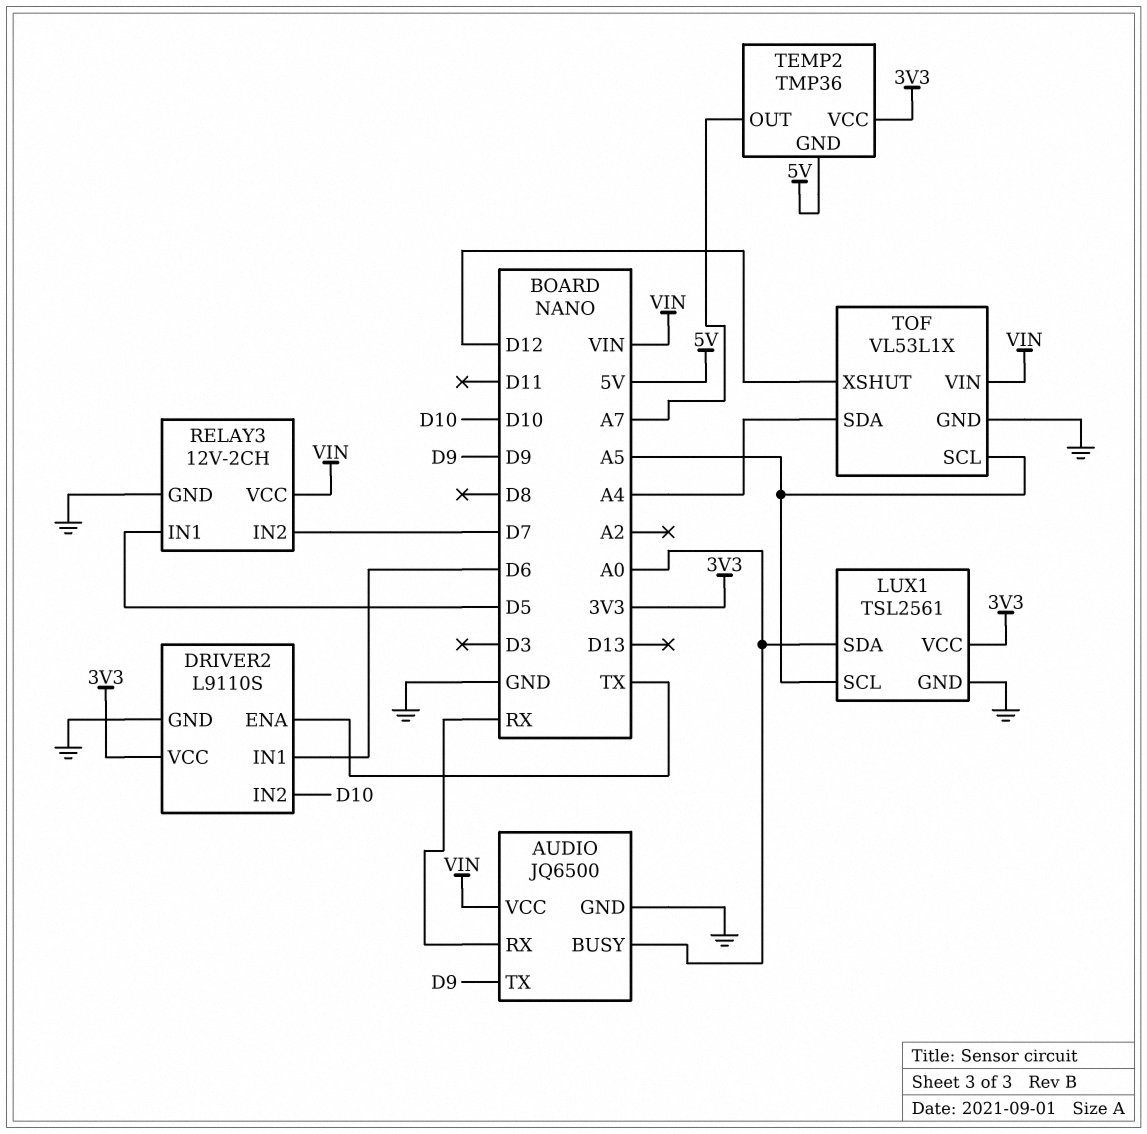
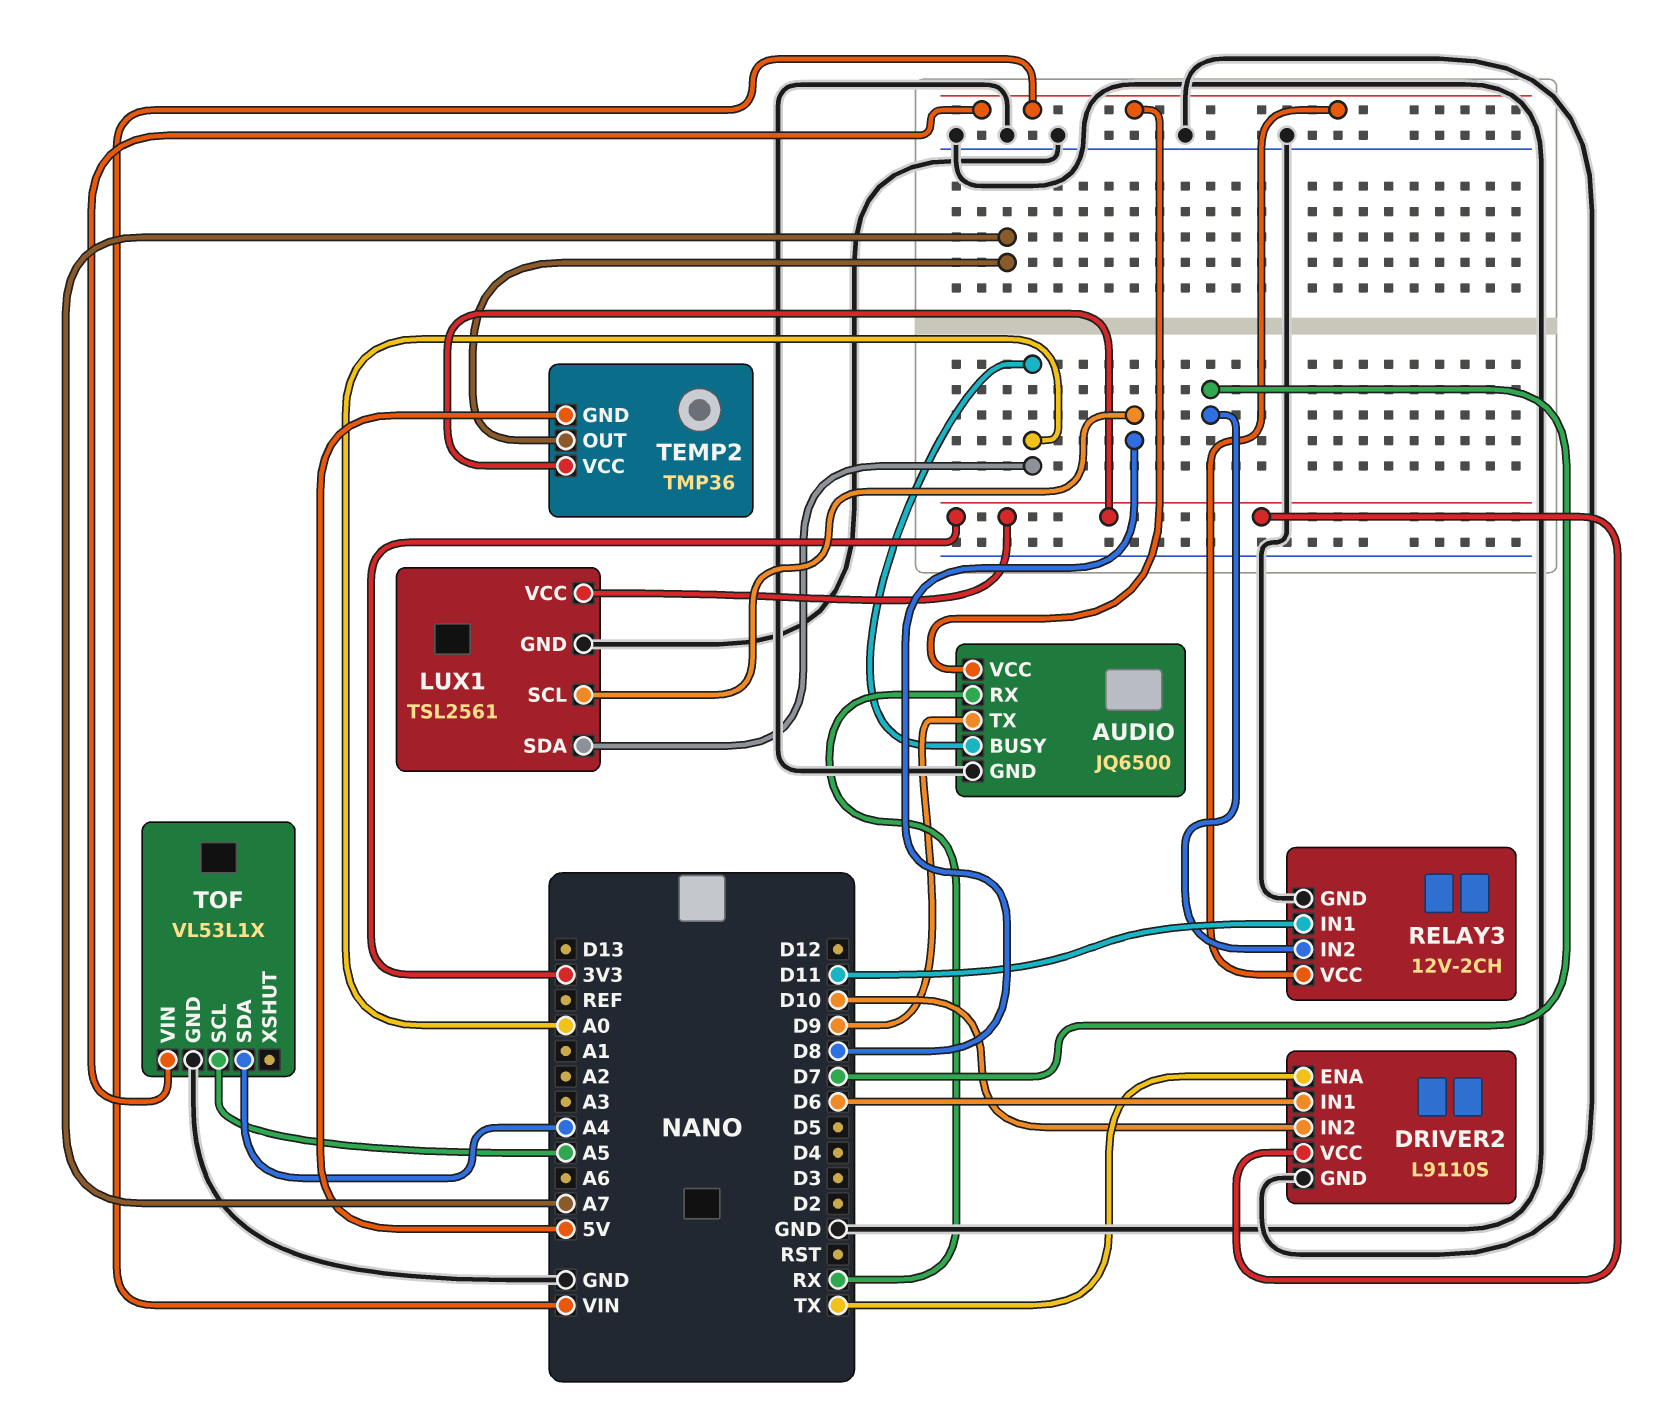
LUX1 pin SCL: A5 -> D8
RELAY3 pin IN1: D5 -> D11
TOF pin XSHUT: D12 -> none

